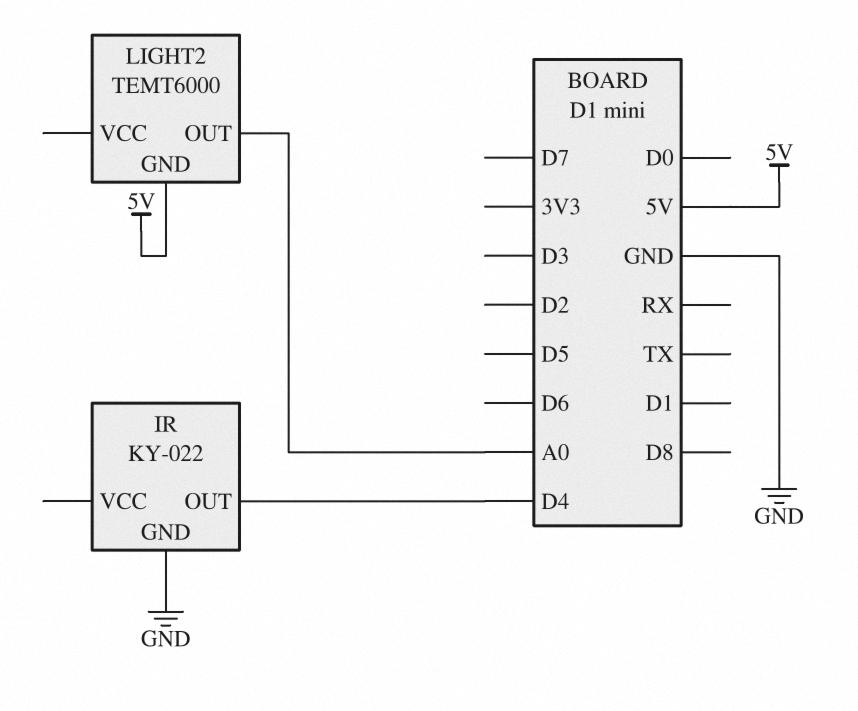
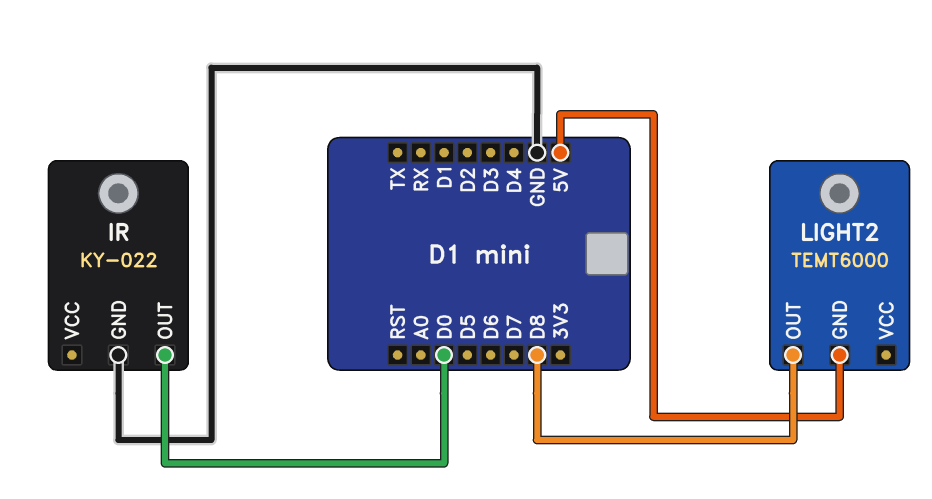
IR pin OUT: D4 -> D0
LIGHT2 pin OUT: A0 -> D8

